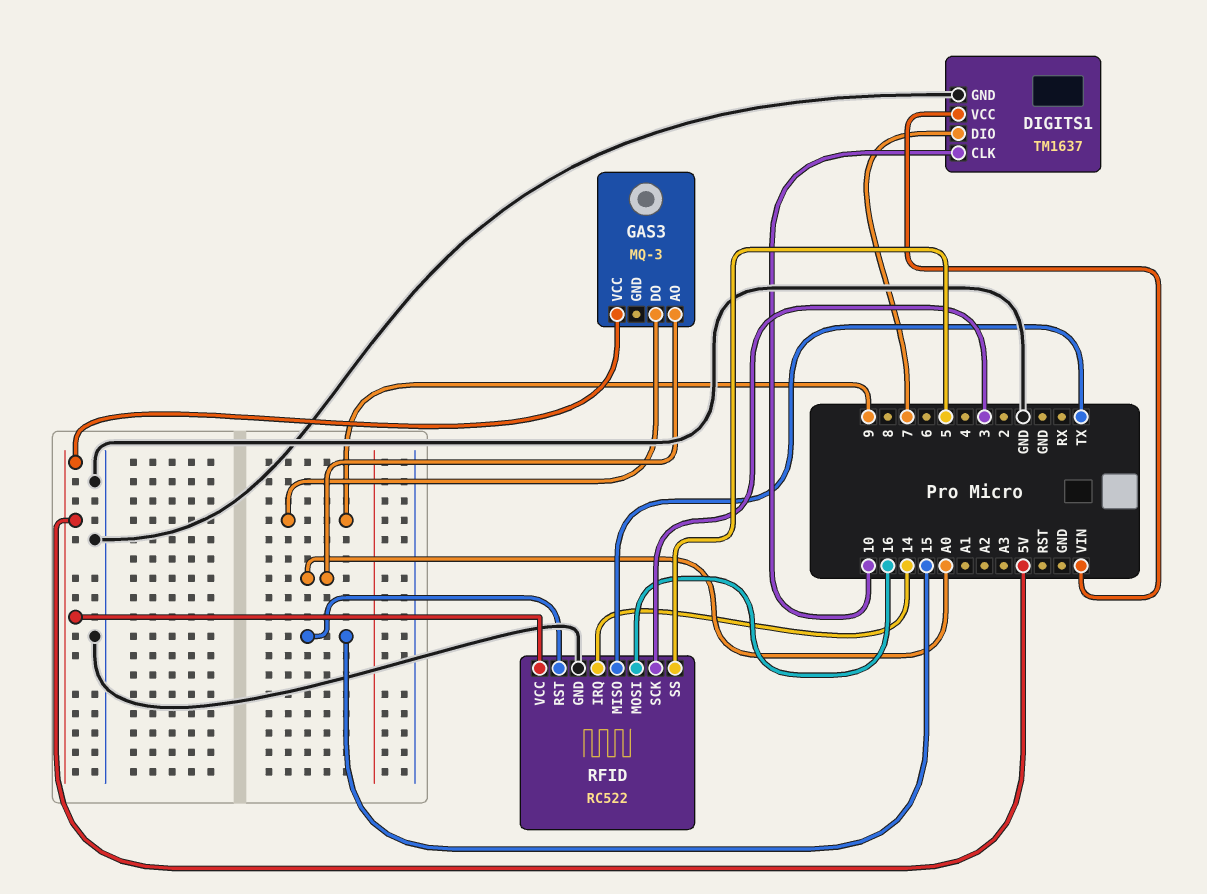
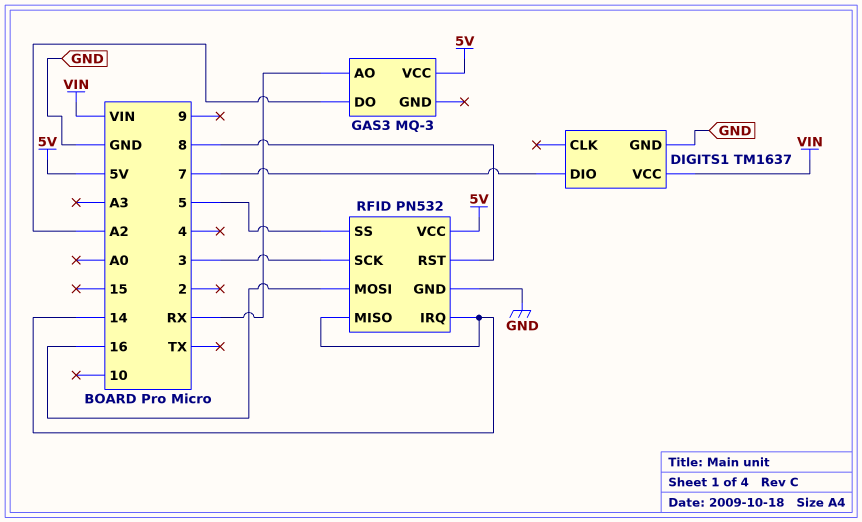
DIGITS1 pin CLK: 10 -> none
GAS3 pin AO: A0 -> RX
GAS3 pin DO: 9 -> A2
RFID: RC522 -> PN532
RFID pin MISO: TX -> 14
RFID pin RST: 15 -> 8

